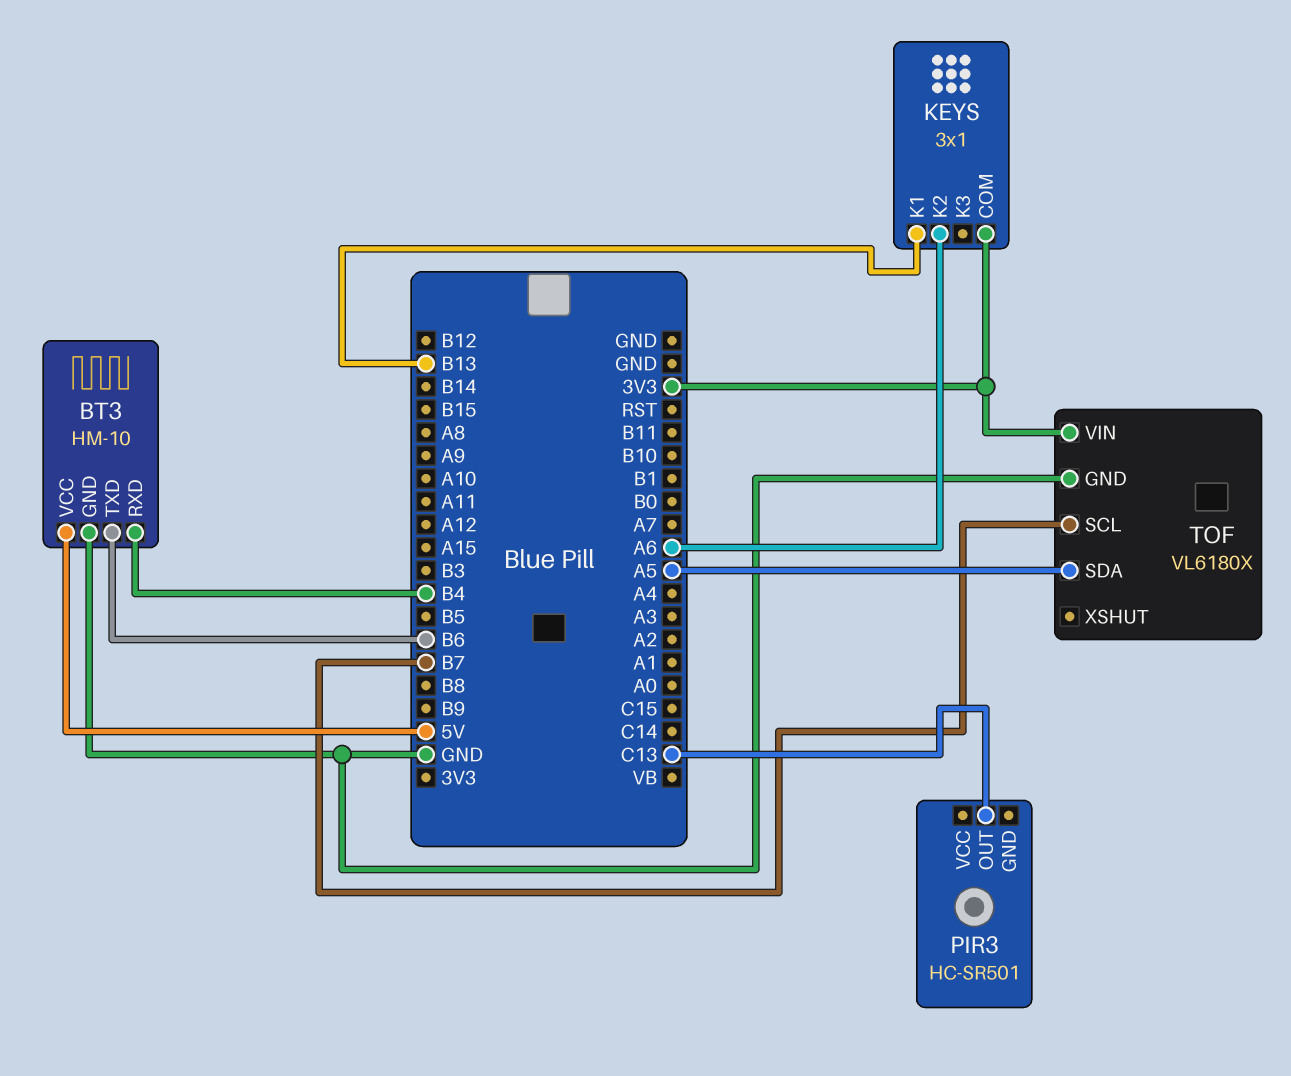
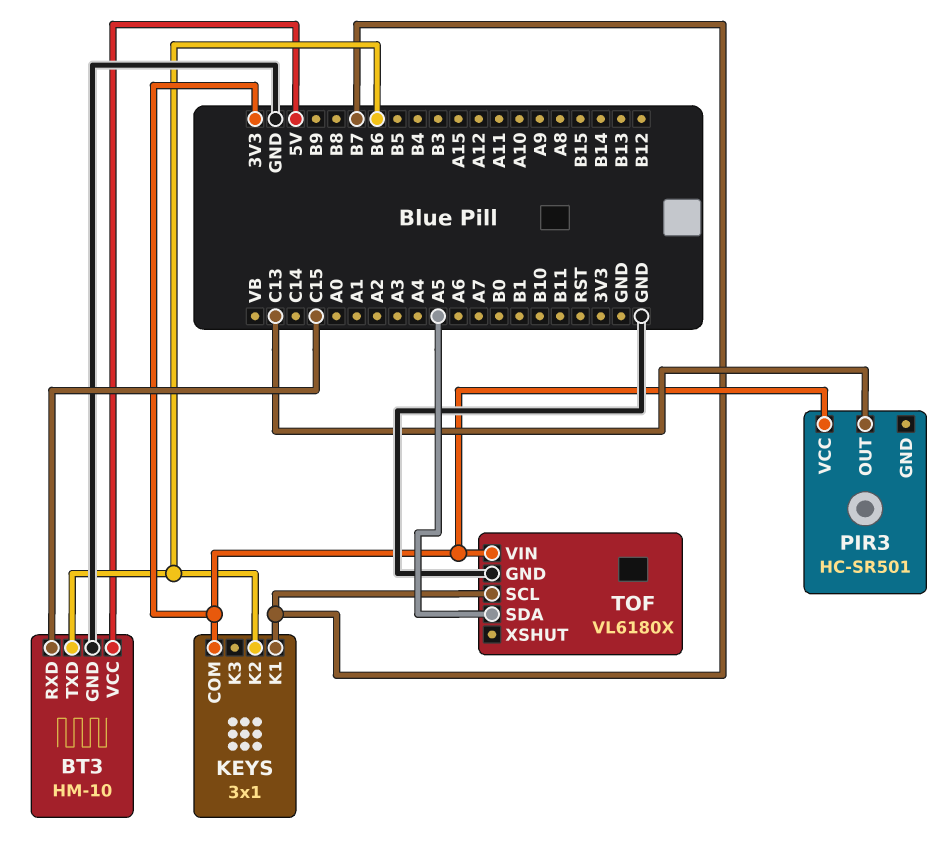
BT3 pin RXD: B4 -> C15
KEYS pin K1: B13 -> B7
KEYS pin K2: A6 -> B6
PIR3 pin VCC: none -> 3V3

